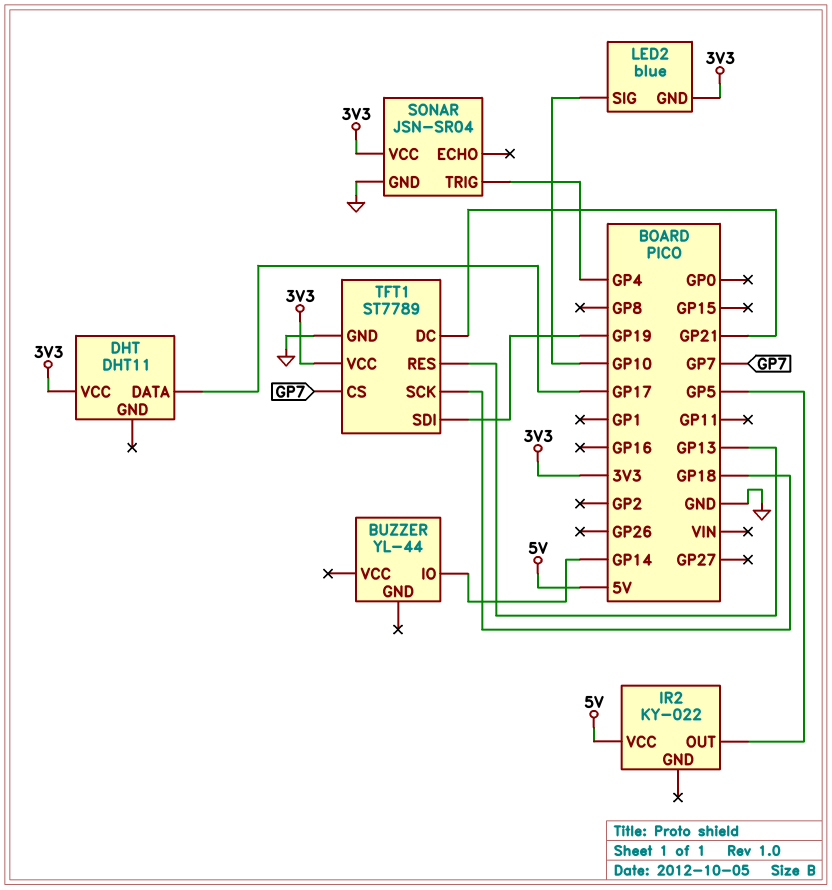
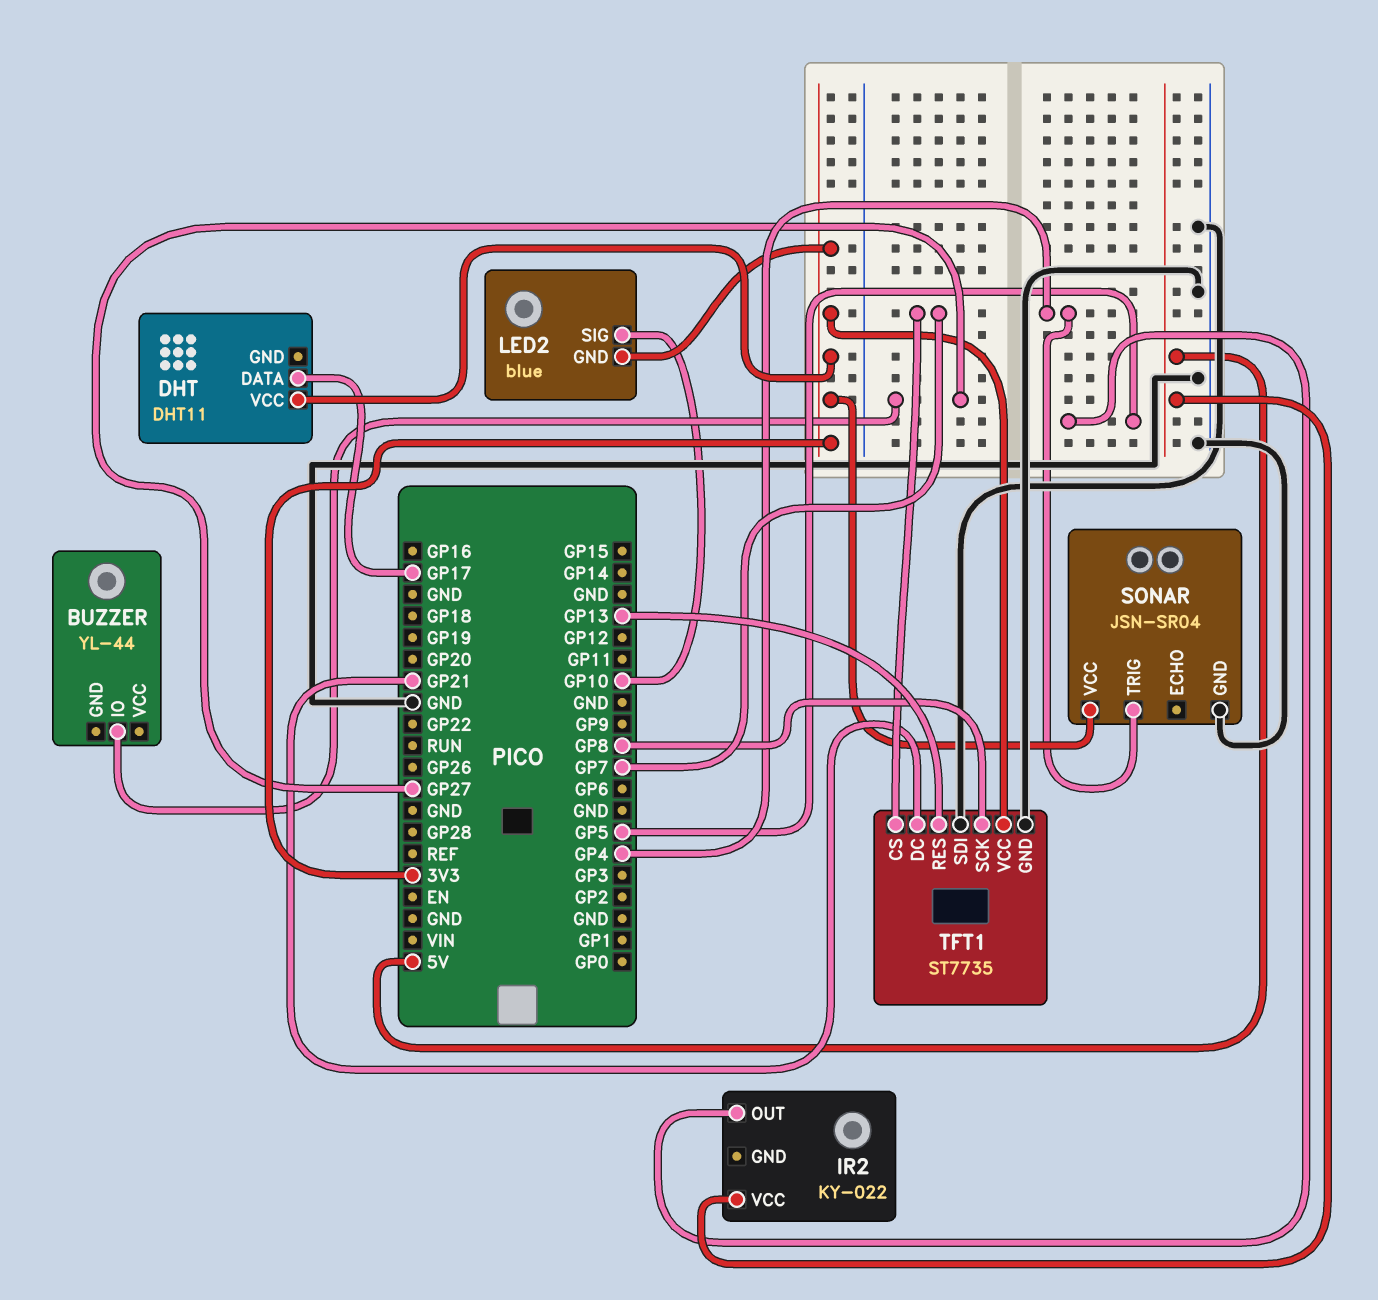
BUZZER pin IO: GP14 -> GP27
TFT1: ST7789 -> ST7735
TFT1 pin SCK: GP18 -> GP8
TFT1 pin SDI: GP19 -> GND

